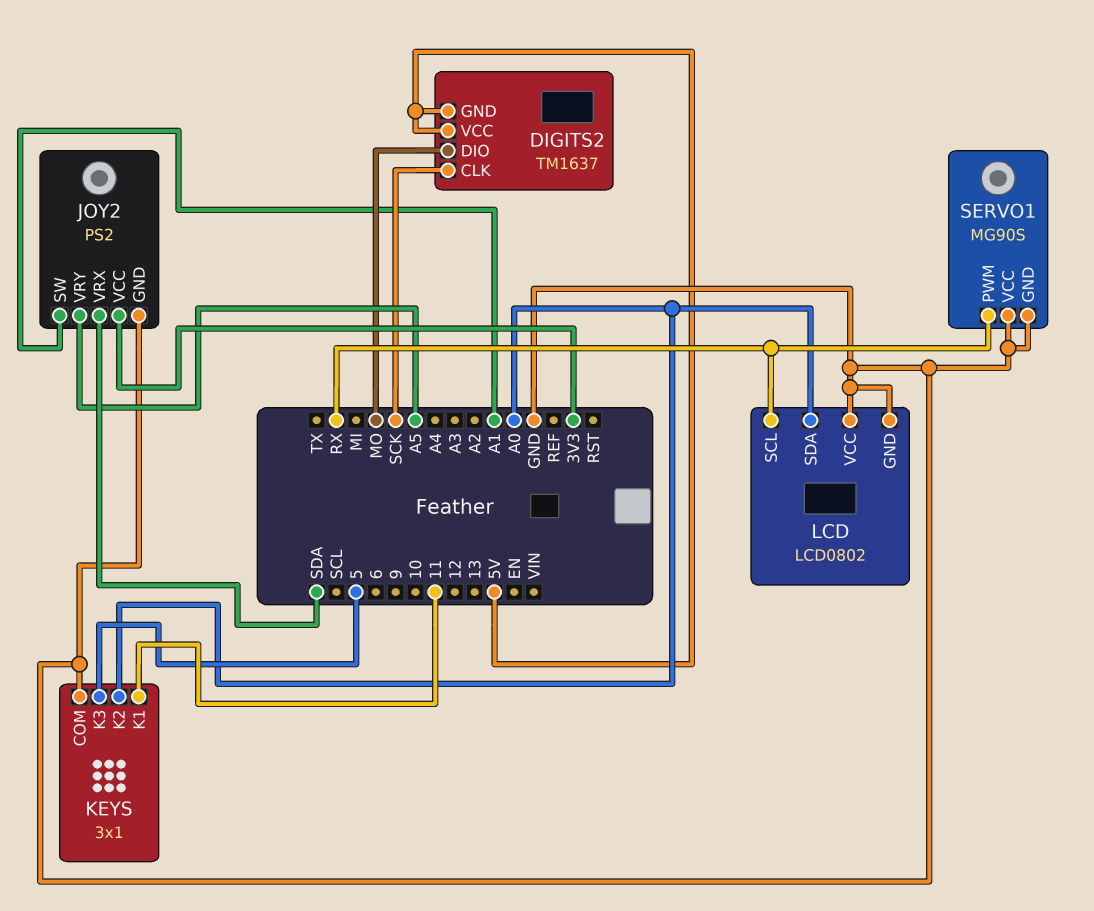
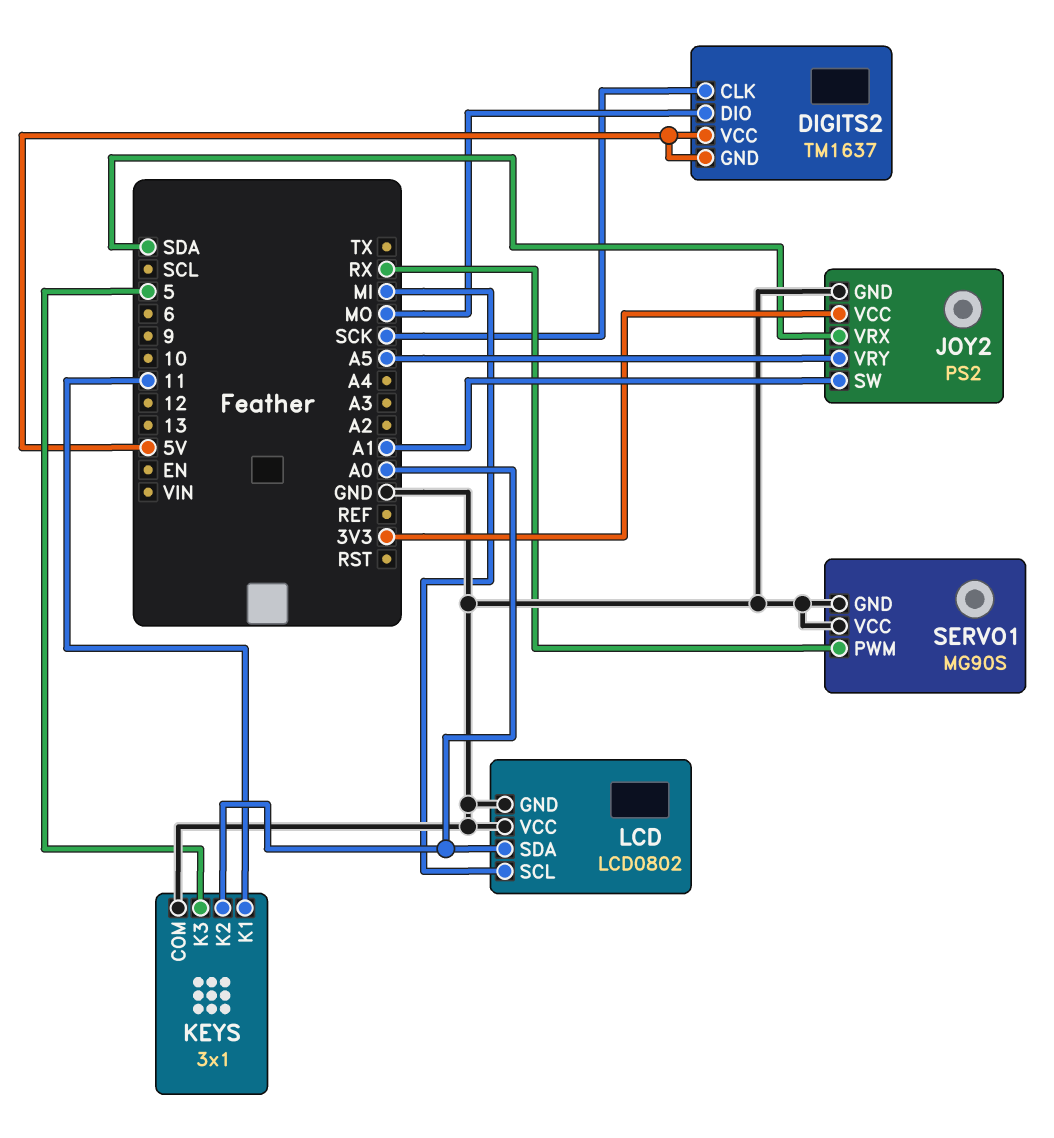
LCD pin SCL: RX -> MI

